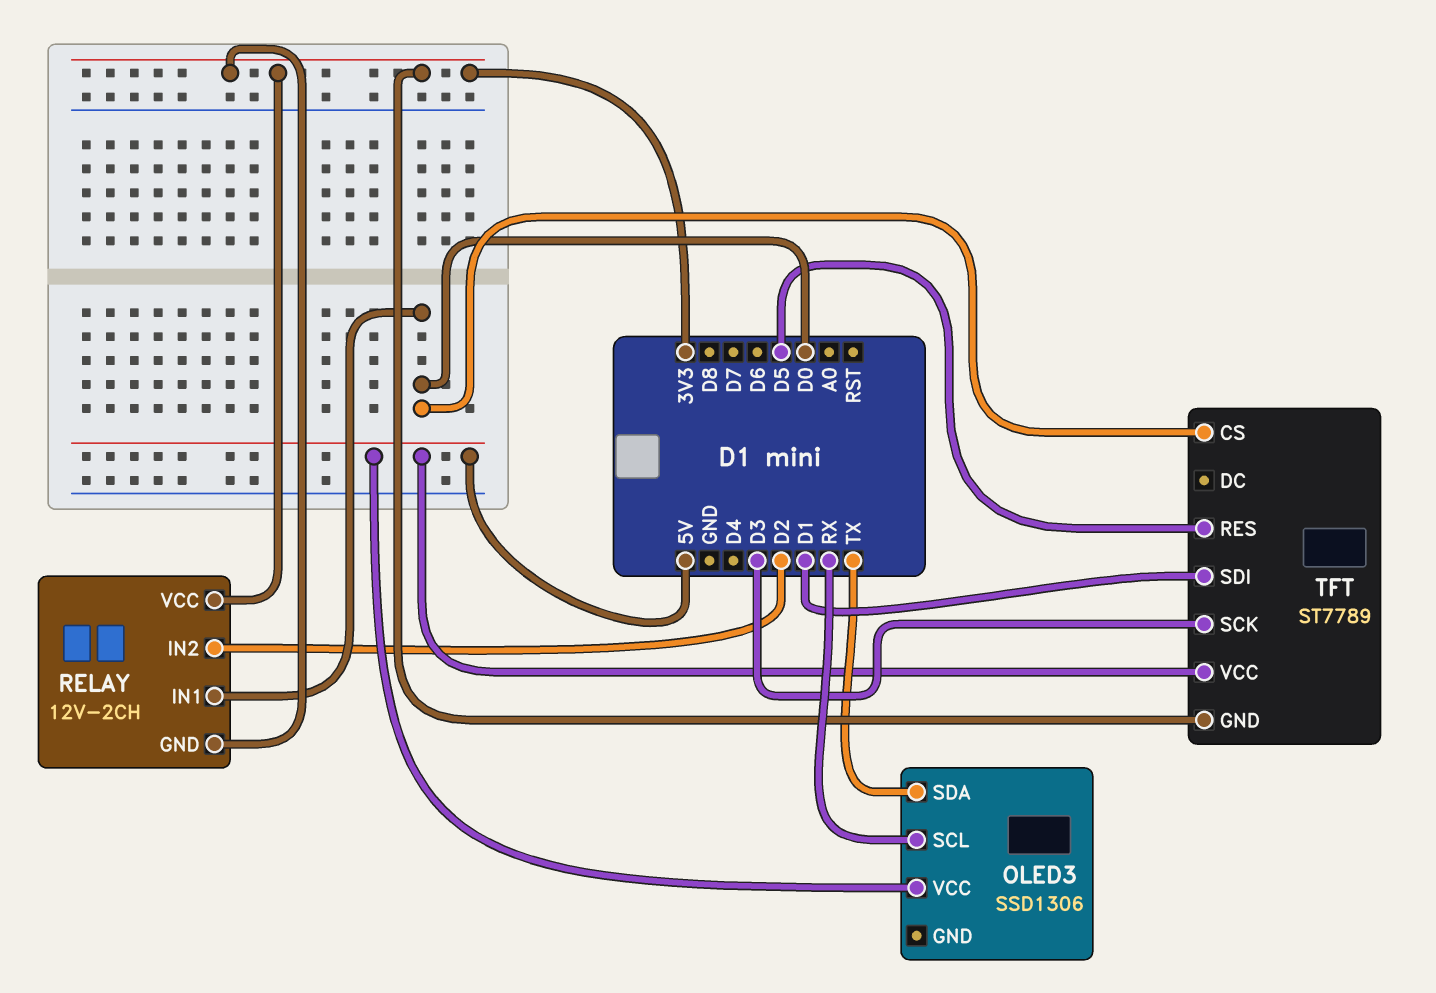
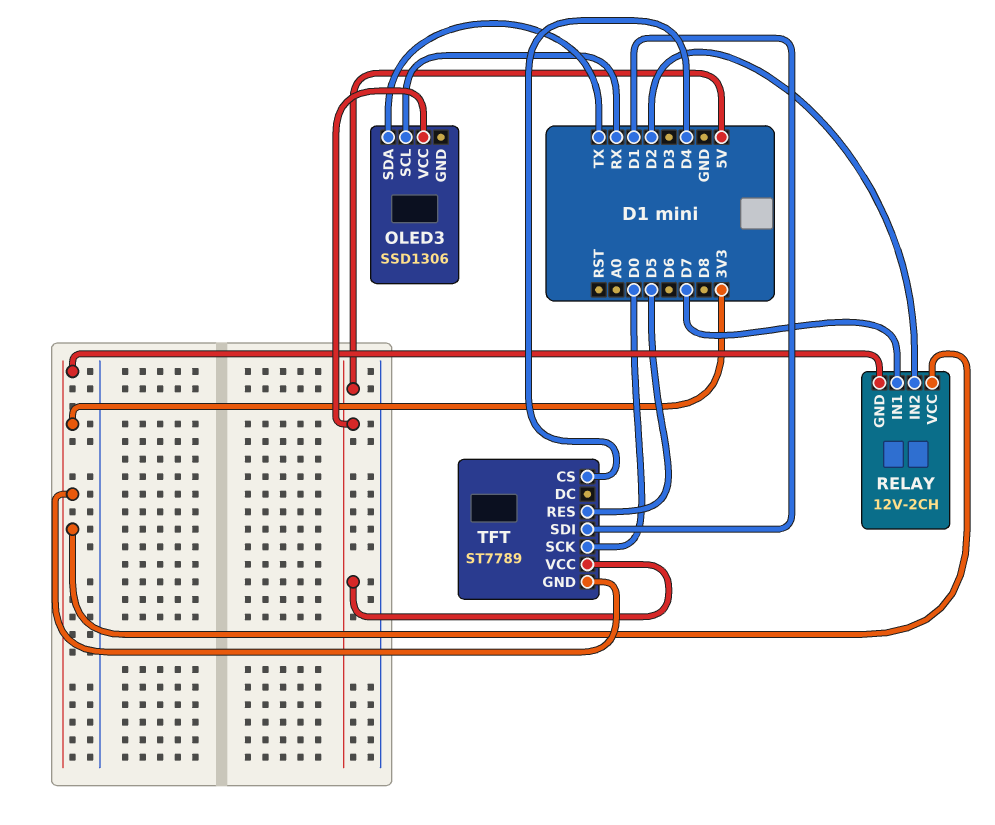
RELAY pin IN1: D0 -> D7
TFT pin CS: D0 -> D4
TFT pin SCK: D3 -> D0

